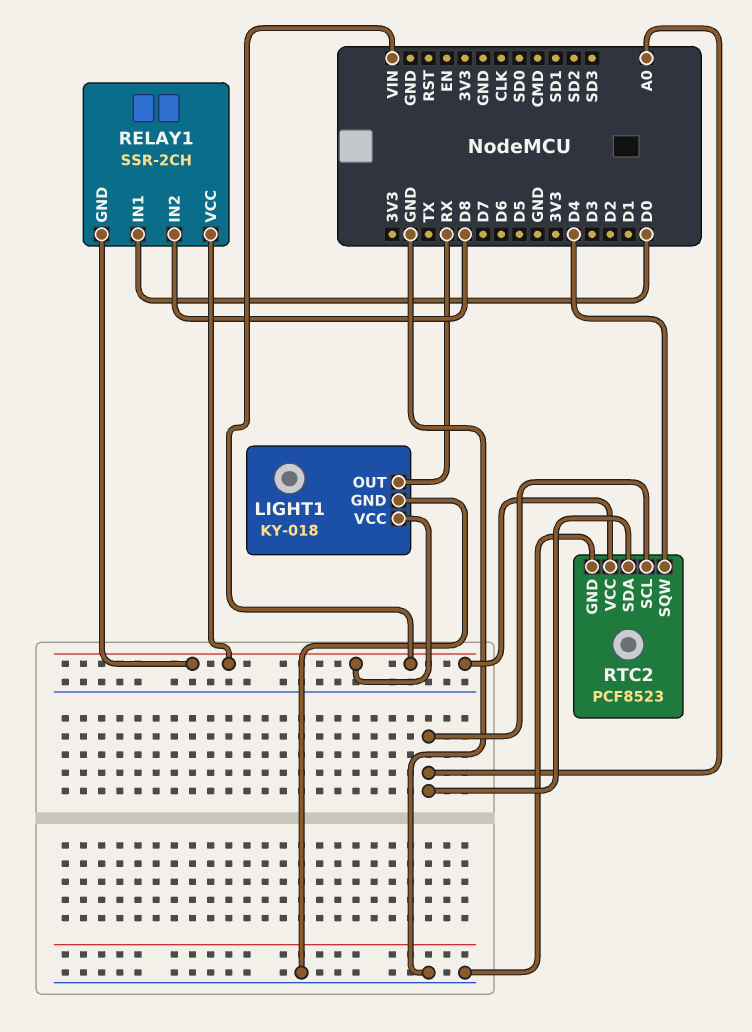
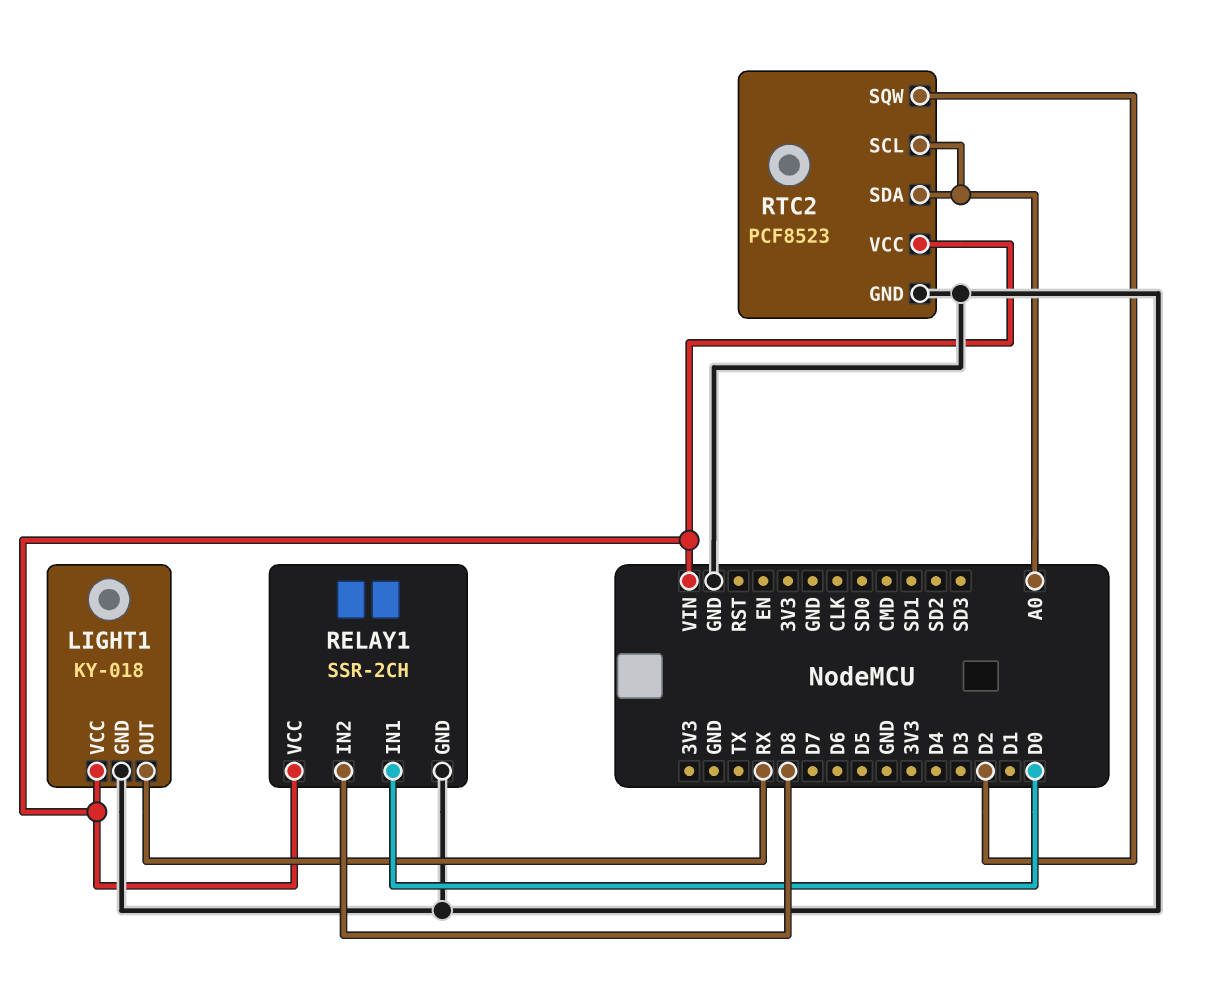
RELAY1 pin GND: VIN -> GND
RTC2 pin SQW: D4 -> D2

